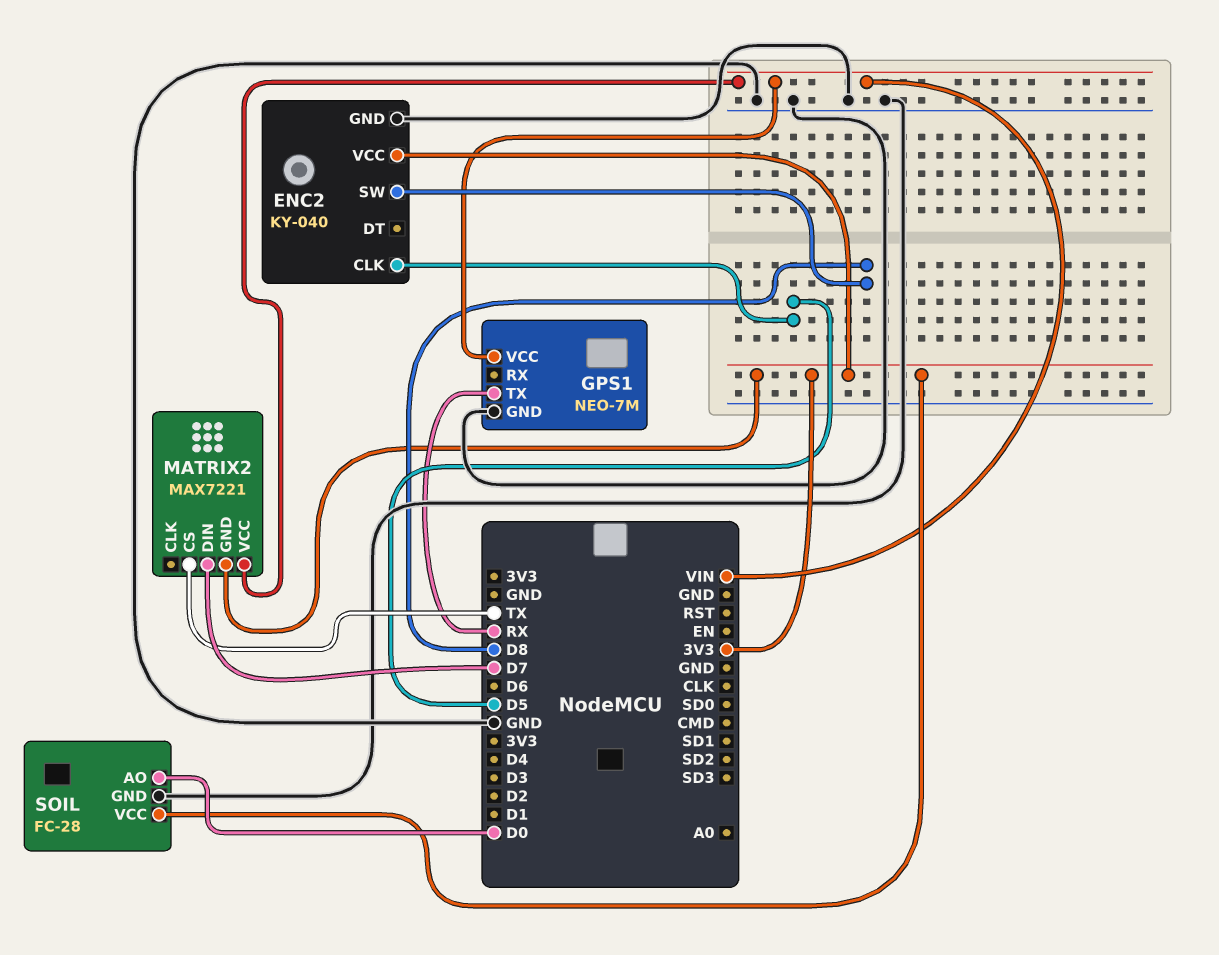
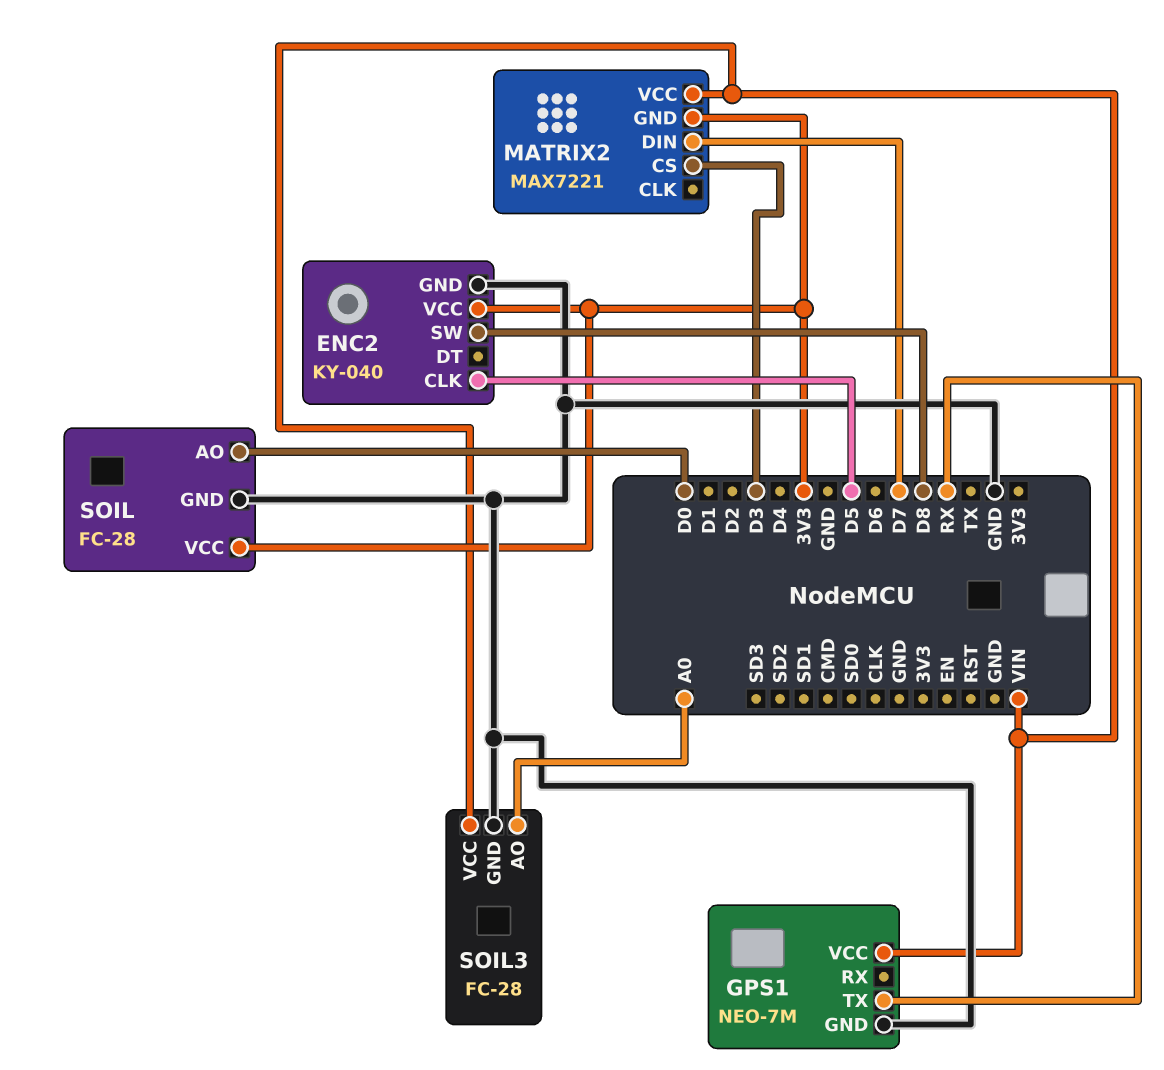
MATRIX2 pin CS: TX -> D3
SOIL3: none -> FC-28
SOIL3 pin AO: none -> A0
SOIL3 pin GND: none -> GND
SOIL3 pin VCC: none -> VIN

